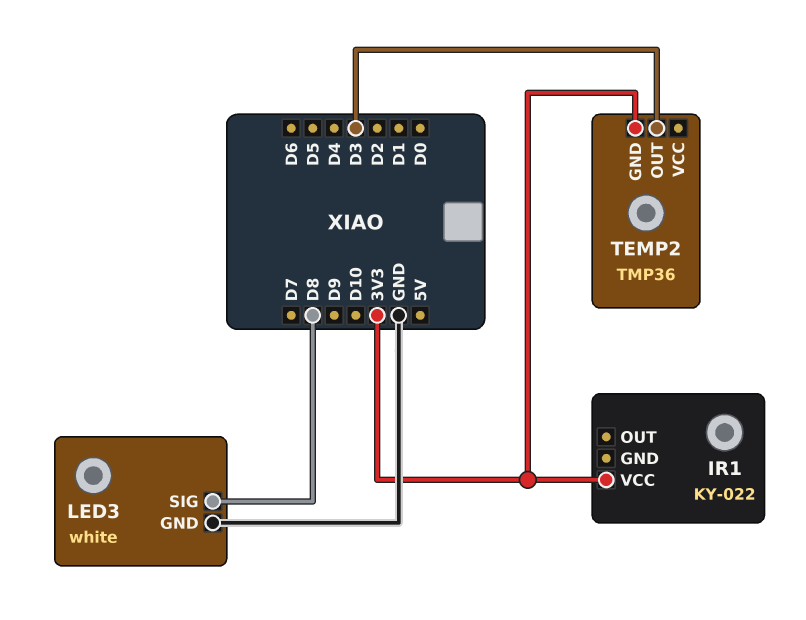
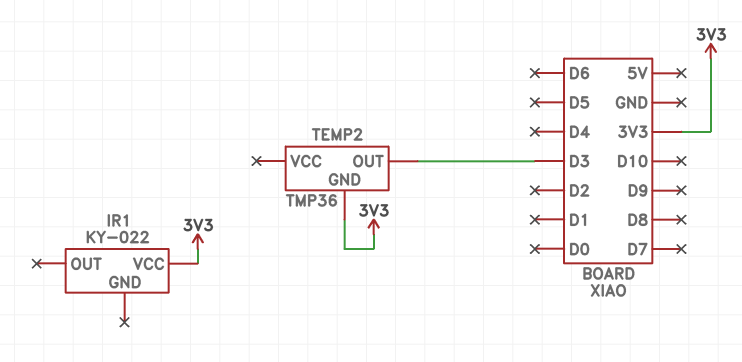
LED3: white -> none
LED3 pin GND: GND -> none
LED3 pin SIG: D8 -> none

